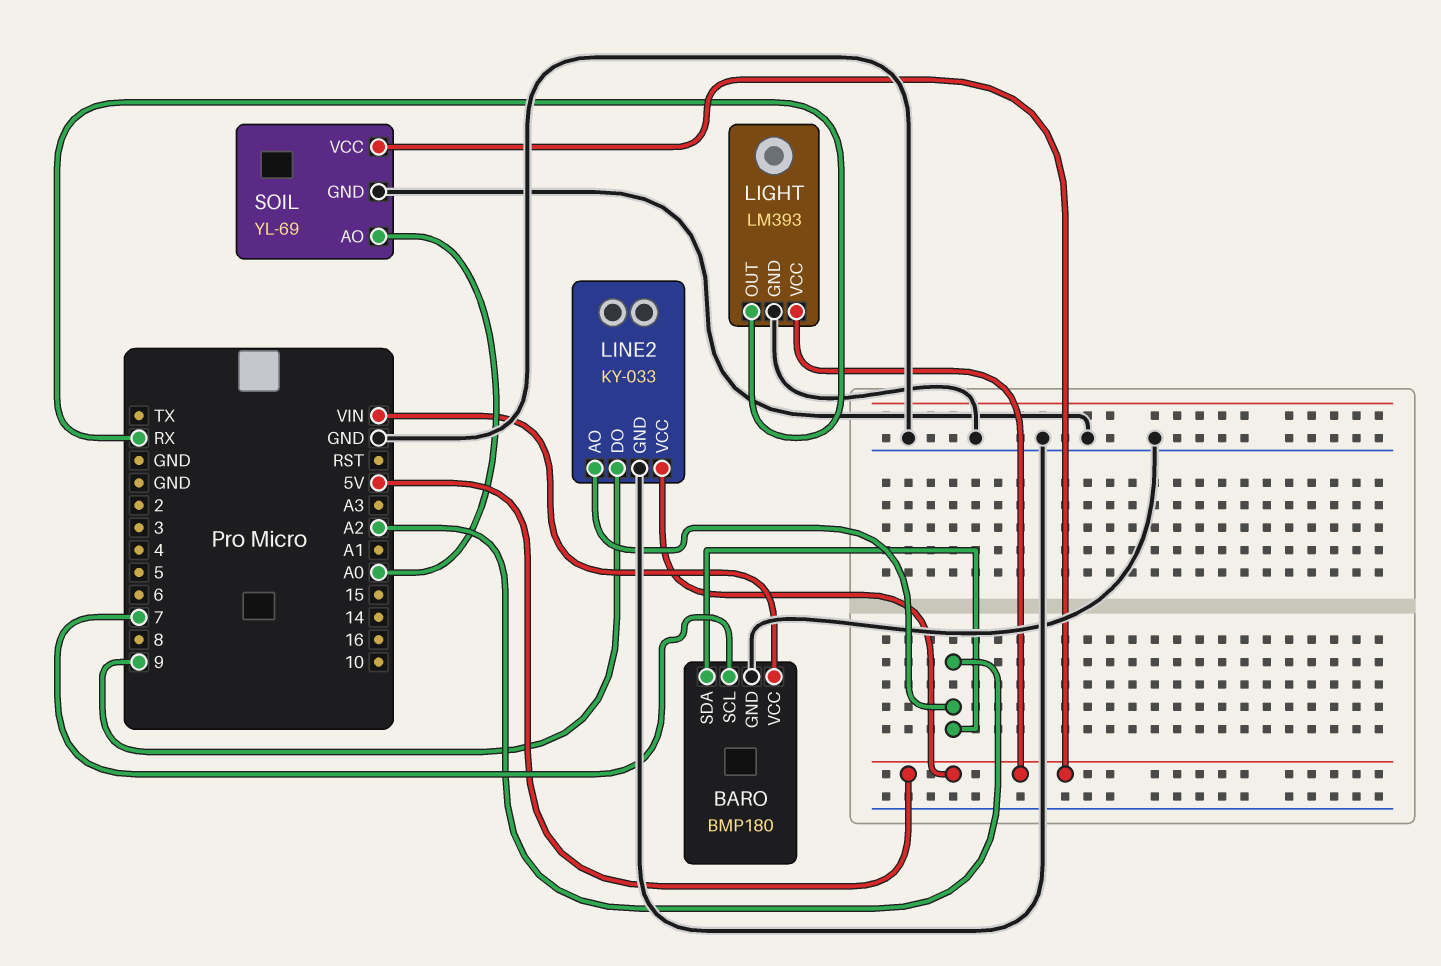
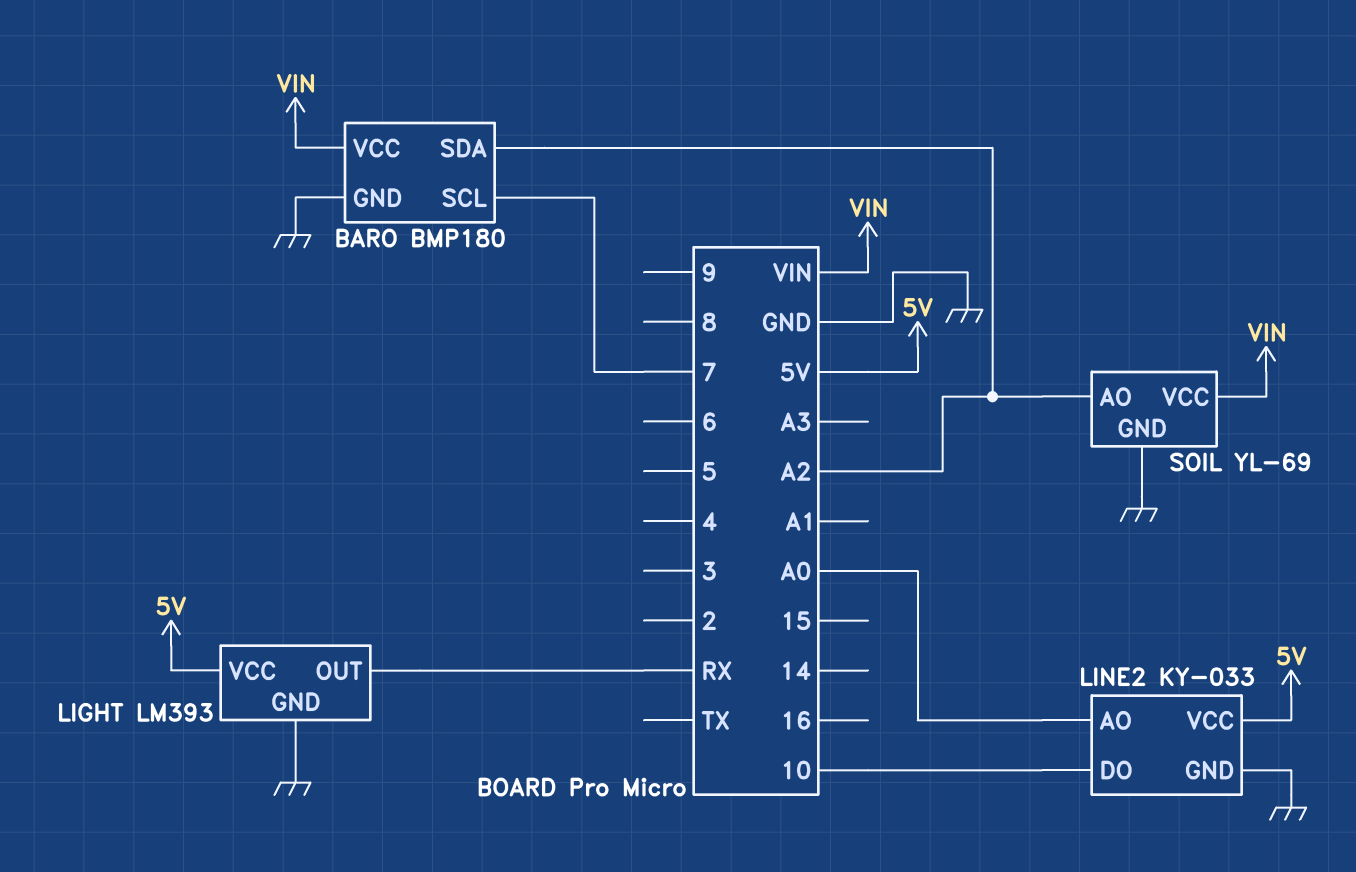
LINE2 pin AO: A2 -> A0
LINE2 pin DO: 9 -> 10
SOIL pin AO: A0 -> A2
SOIL pin VCC: 5V -> VIN

